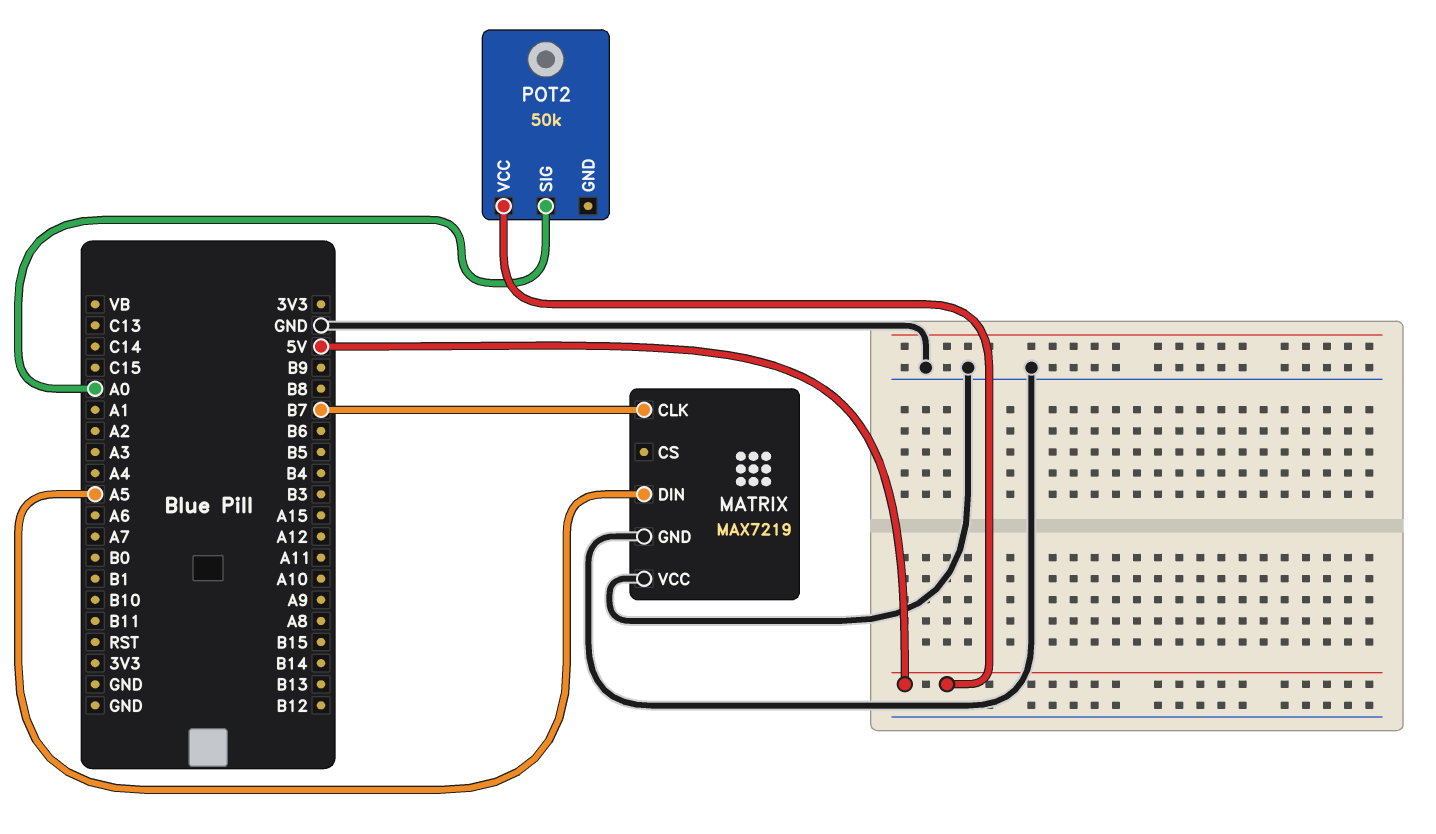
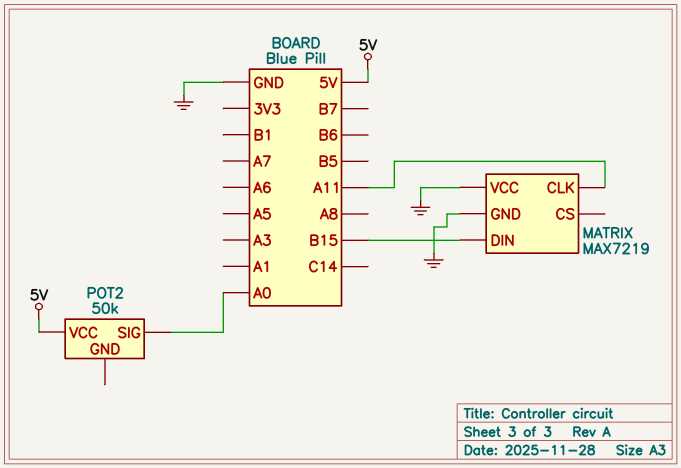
MATRIX pin CLK: B7 -> A11
MATRIX pin DIN: A5 -> B15

